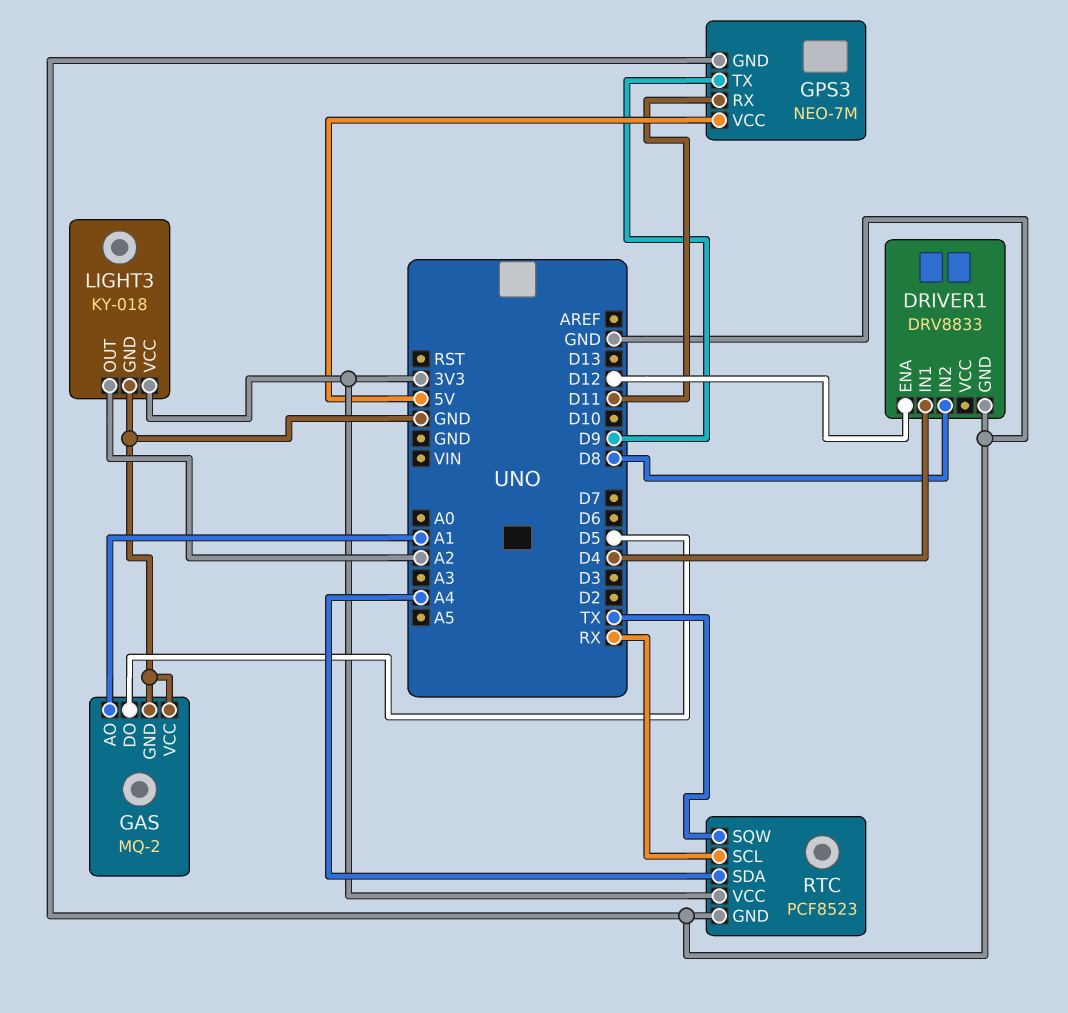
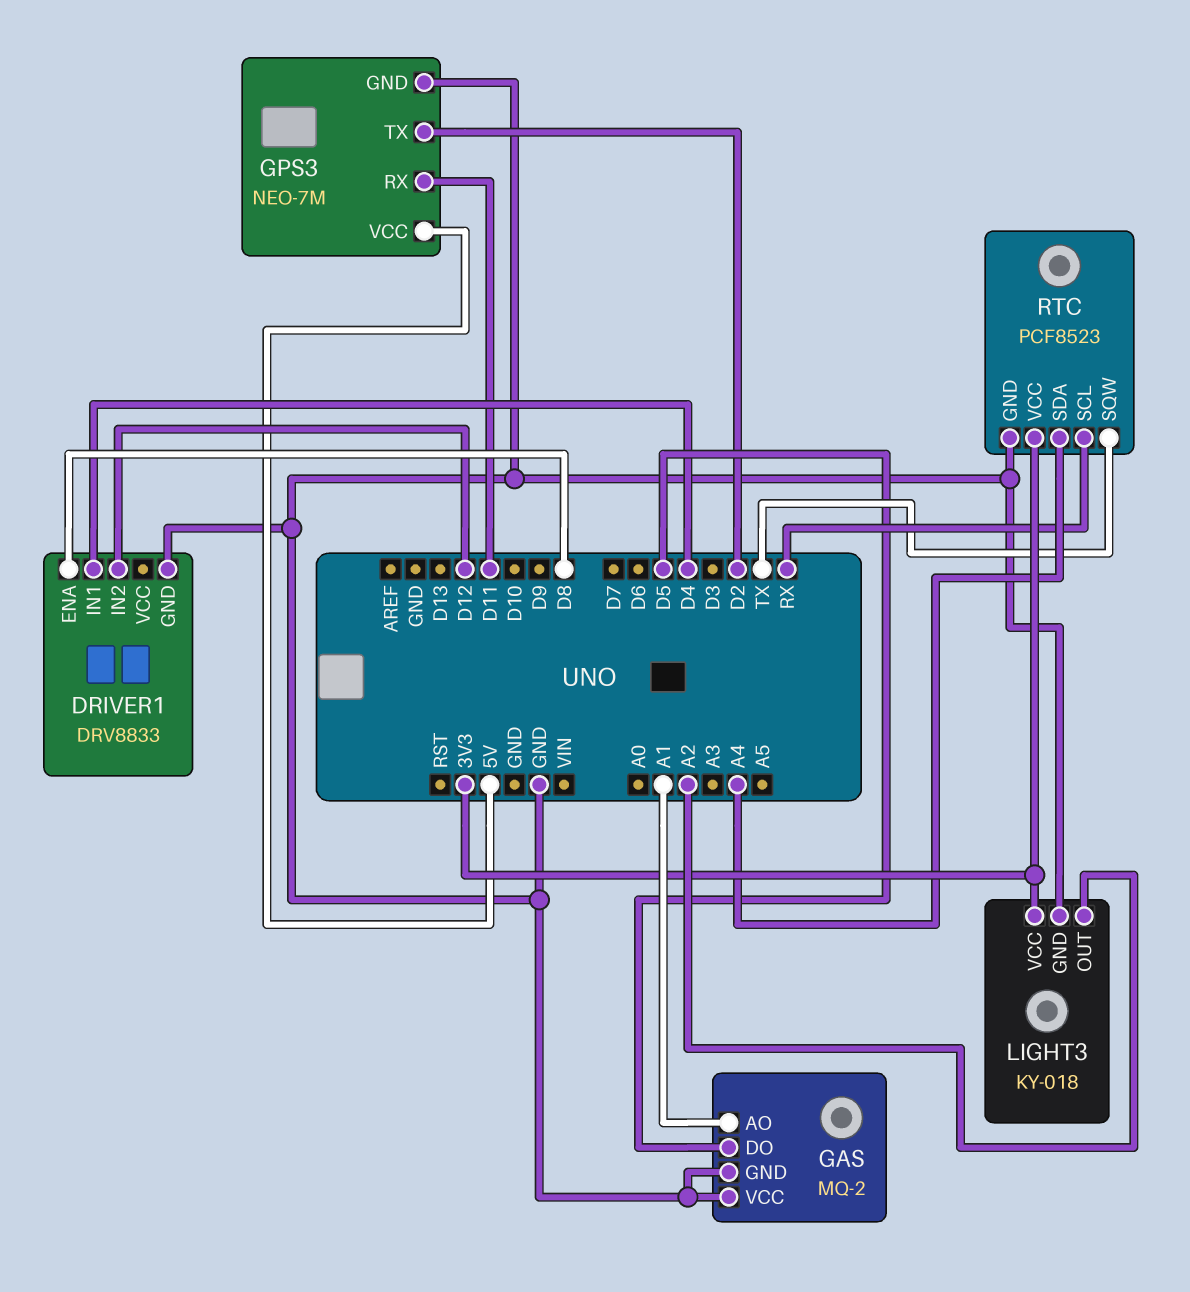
DRIVER1 pin ENA: D12 -> D8
DRIVER1 pin IN2: D8 -> D12
GPS3 pin TX: D9 -> D2

